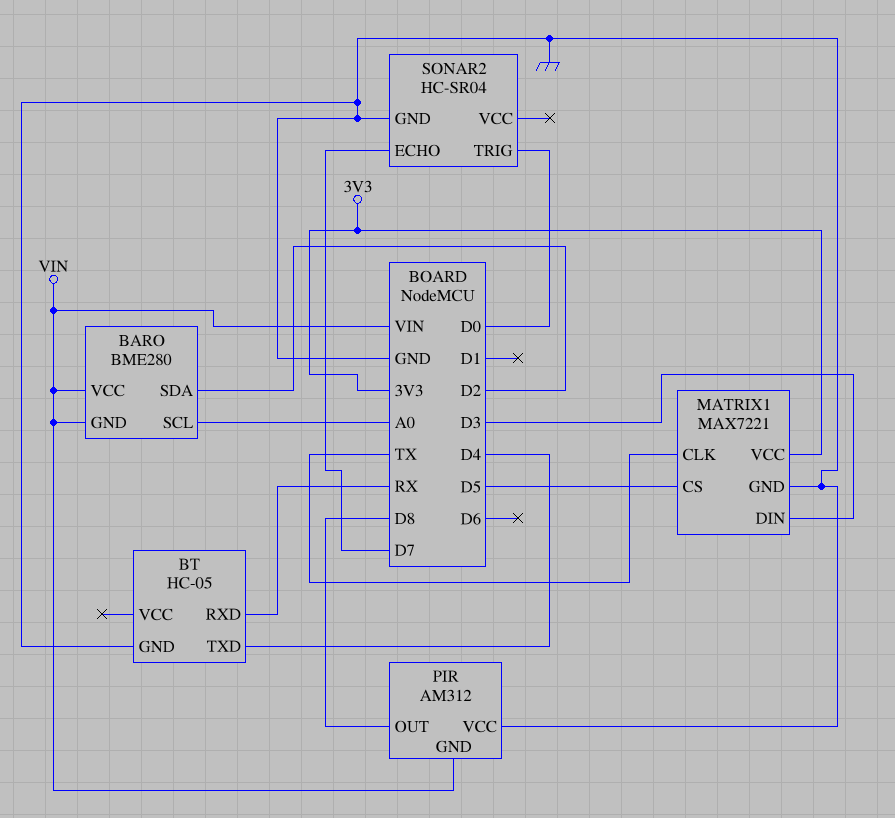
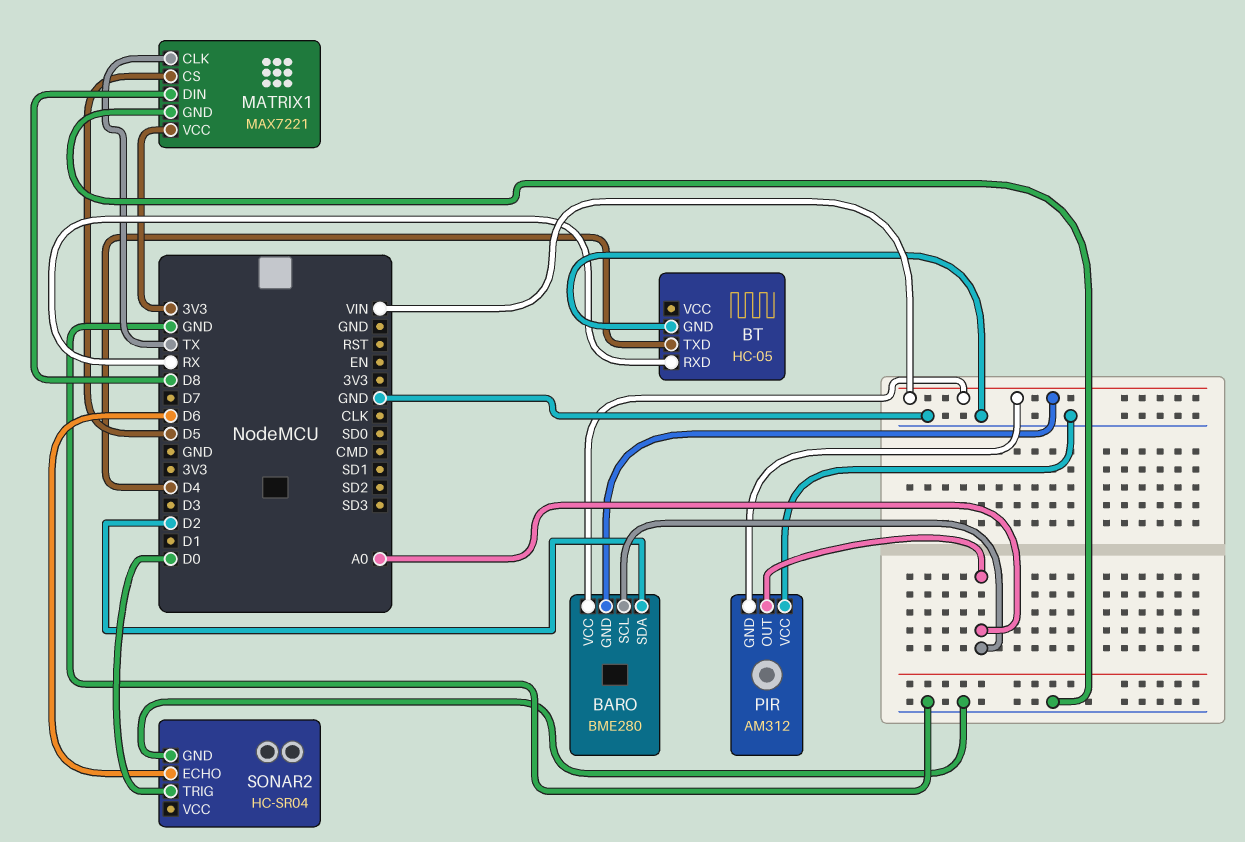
MATRIX1 pin DIN: D3 -> D8
PIR pin OUT: D8 -> A0
SONAR2 pin ECHO: D7 -> D6

